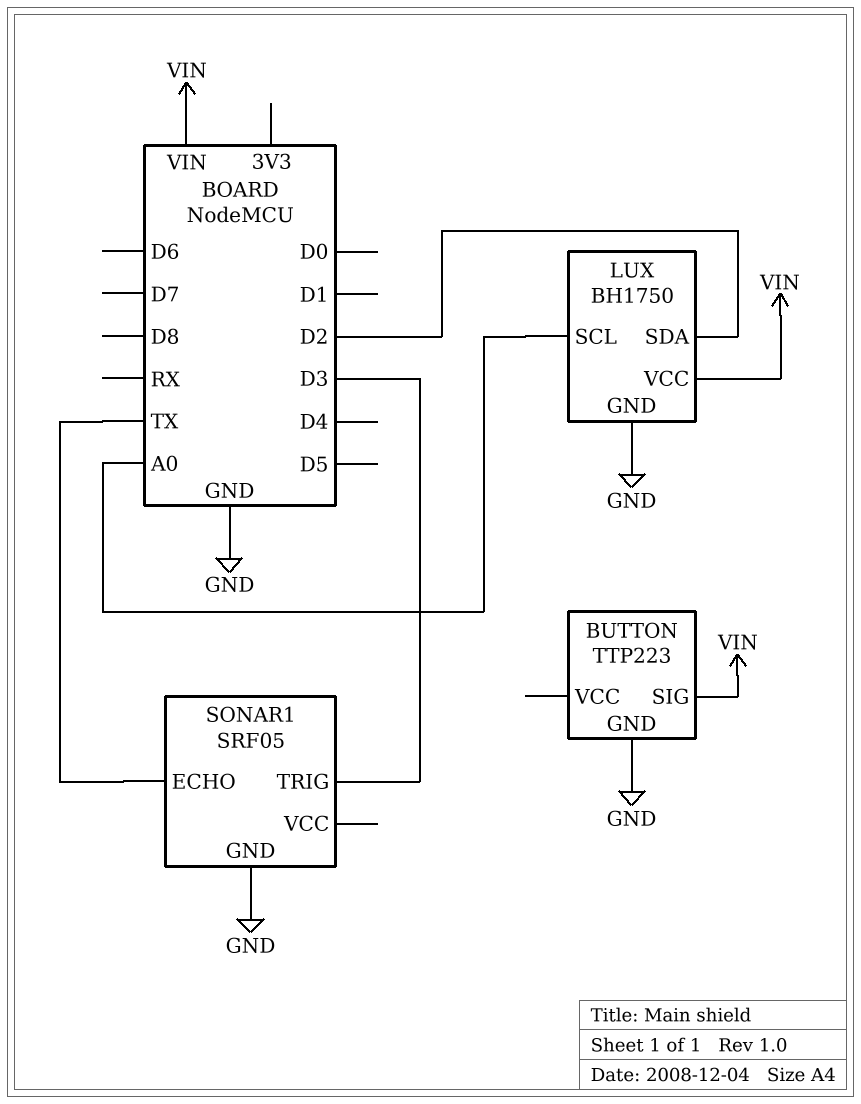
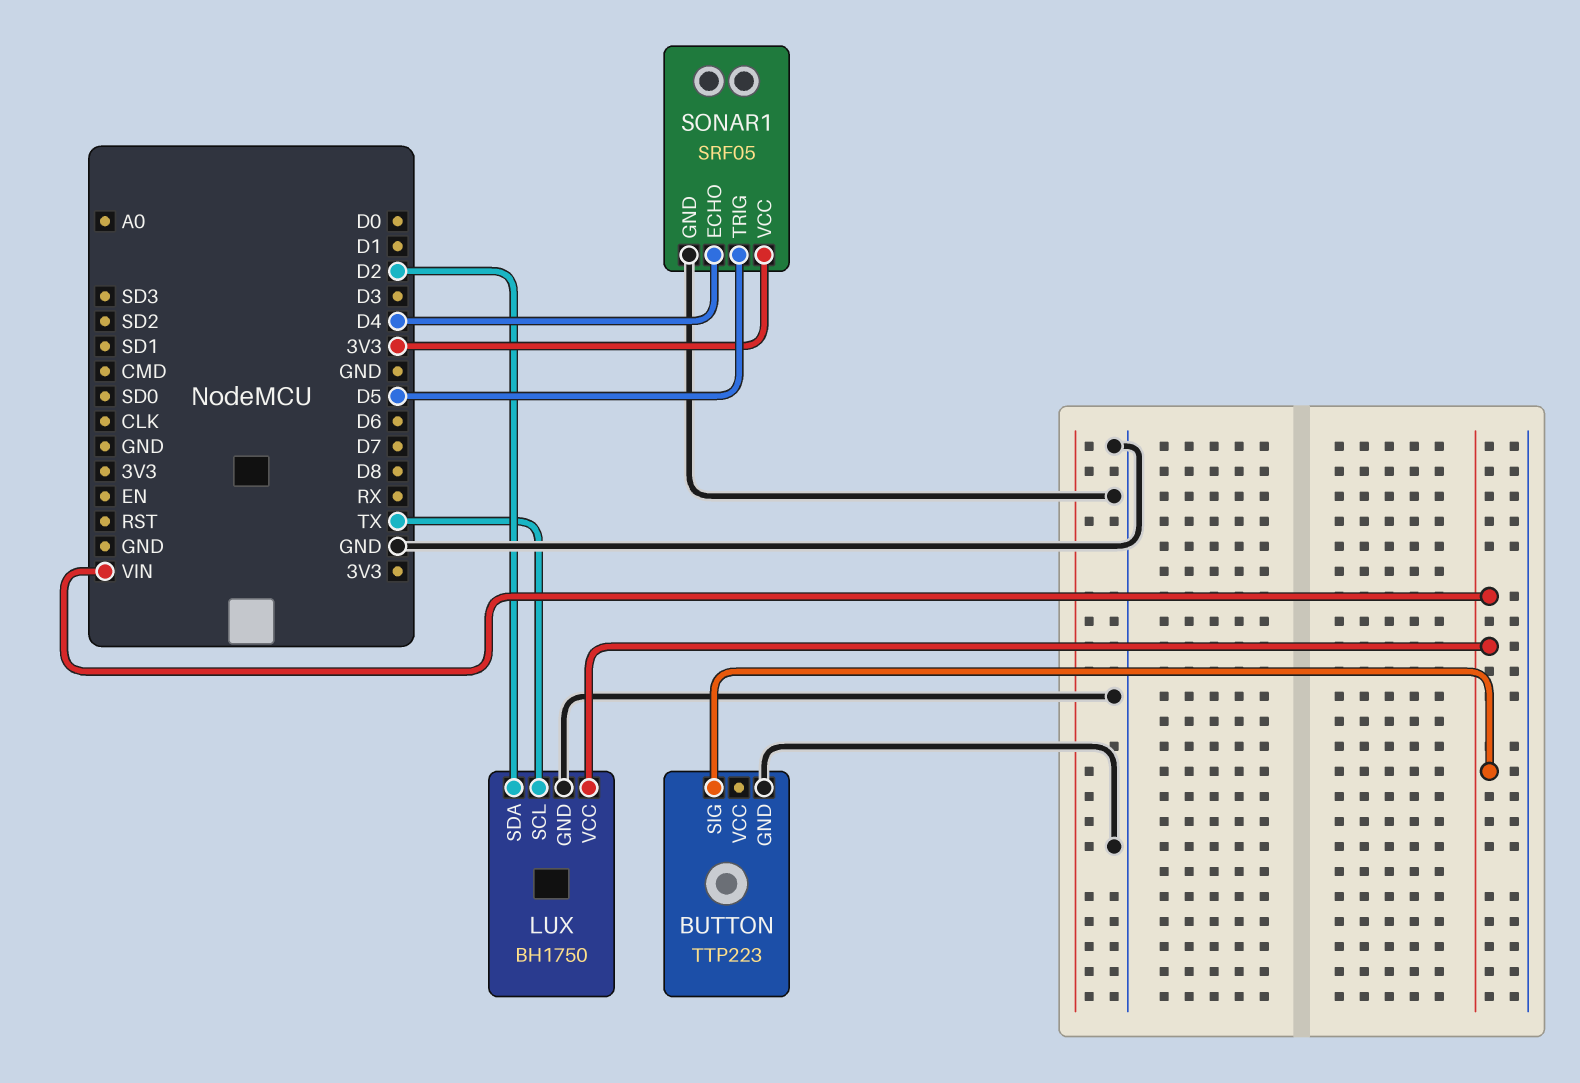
LUX pin SCL: A0 -> TX
SONAR1 pin ECHO: TX -> D4
SONAR1 pin TRIG: D3 -> D5
SONAR1 pin VCC: none -> 3V3

